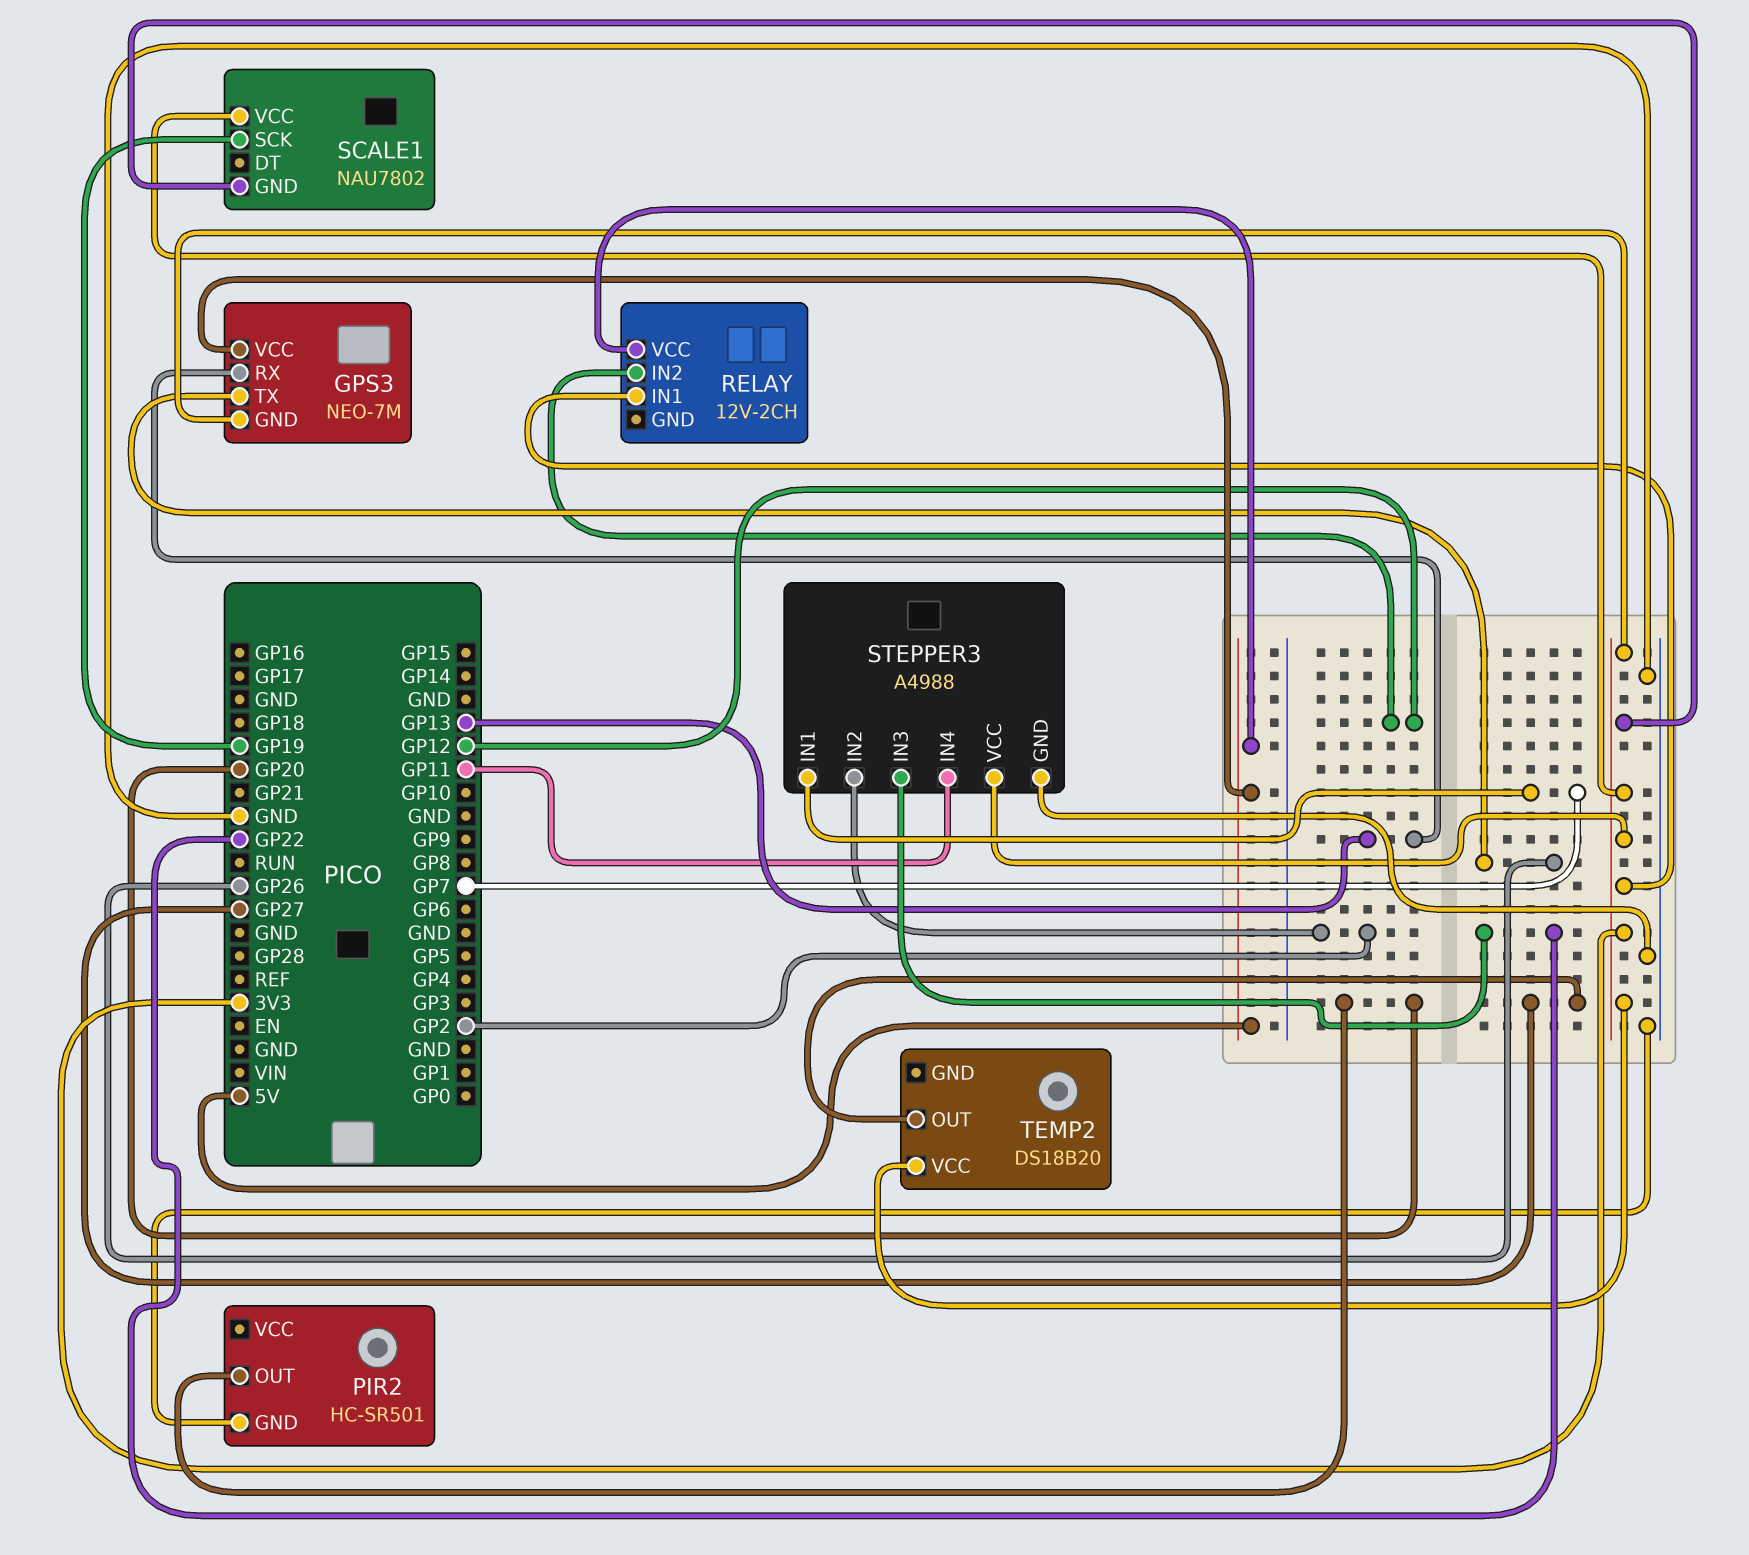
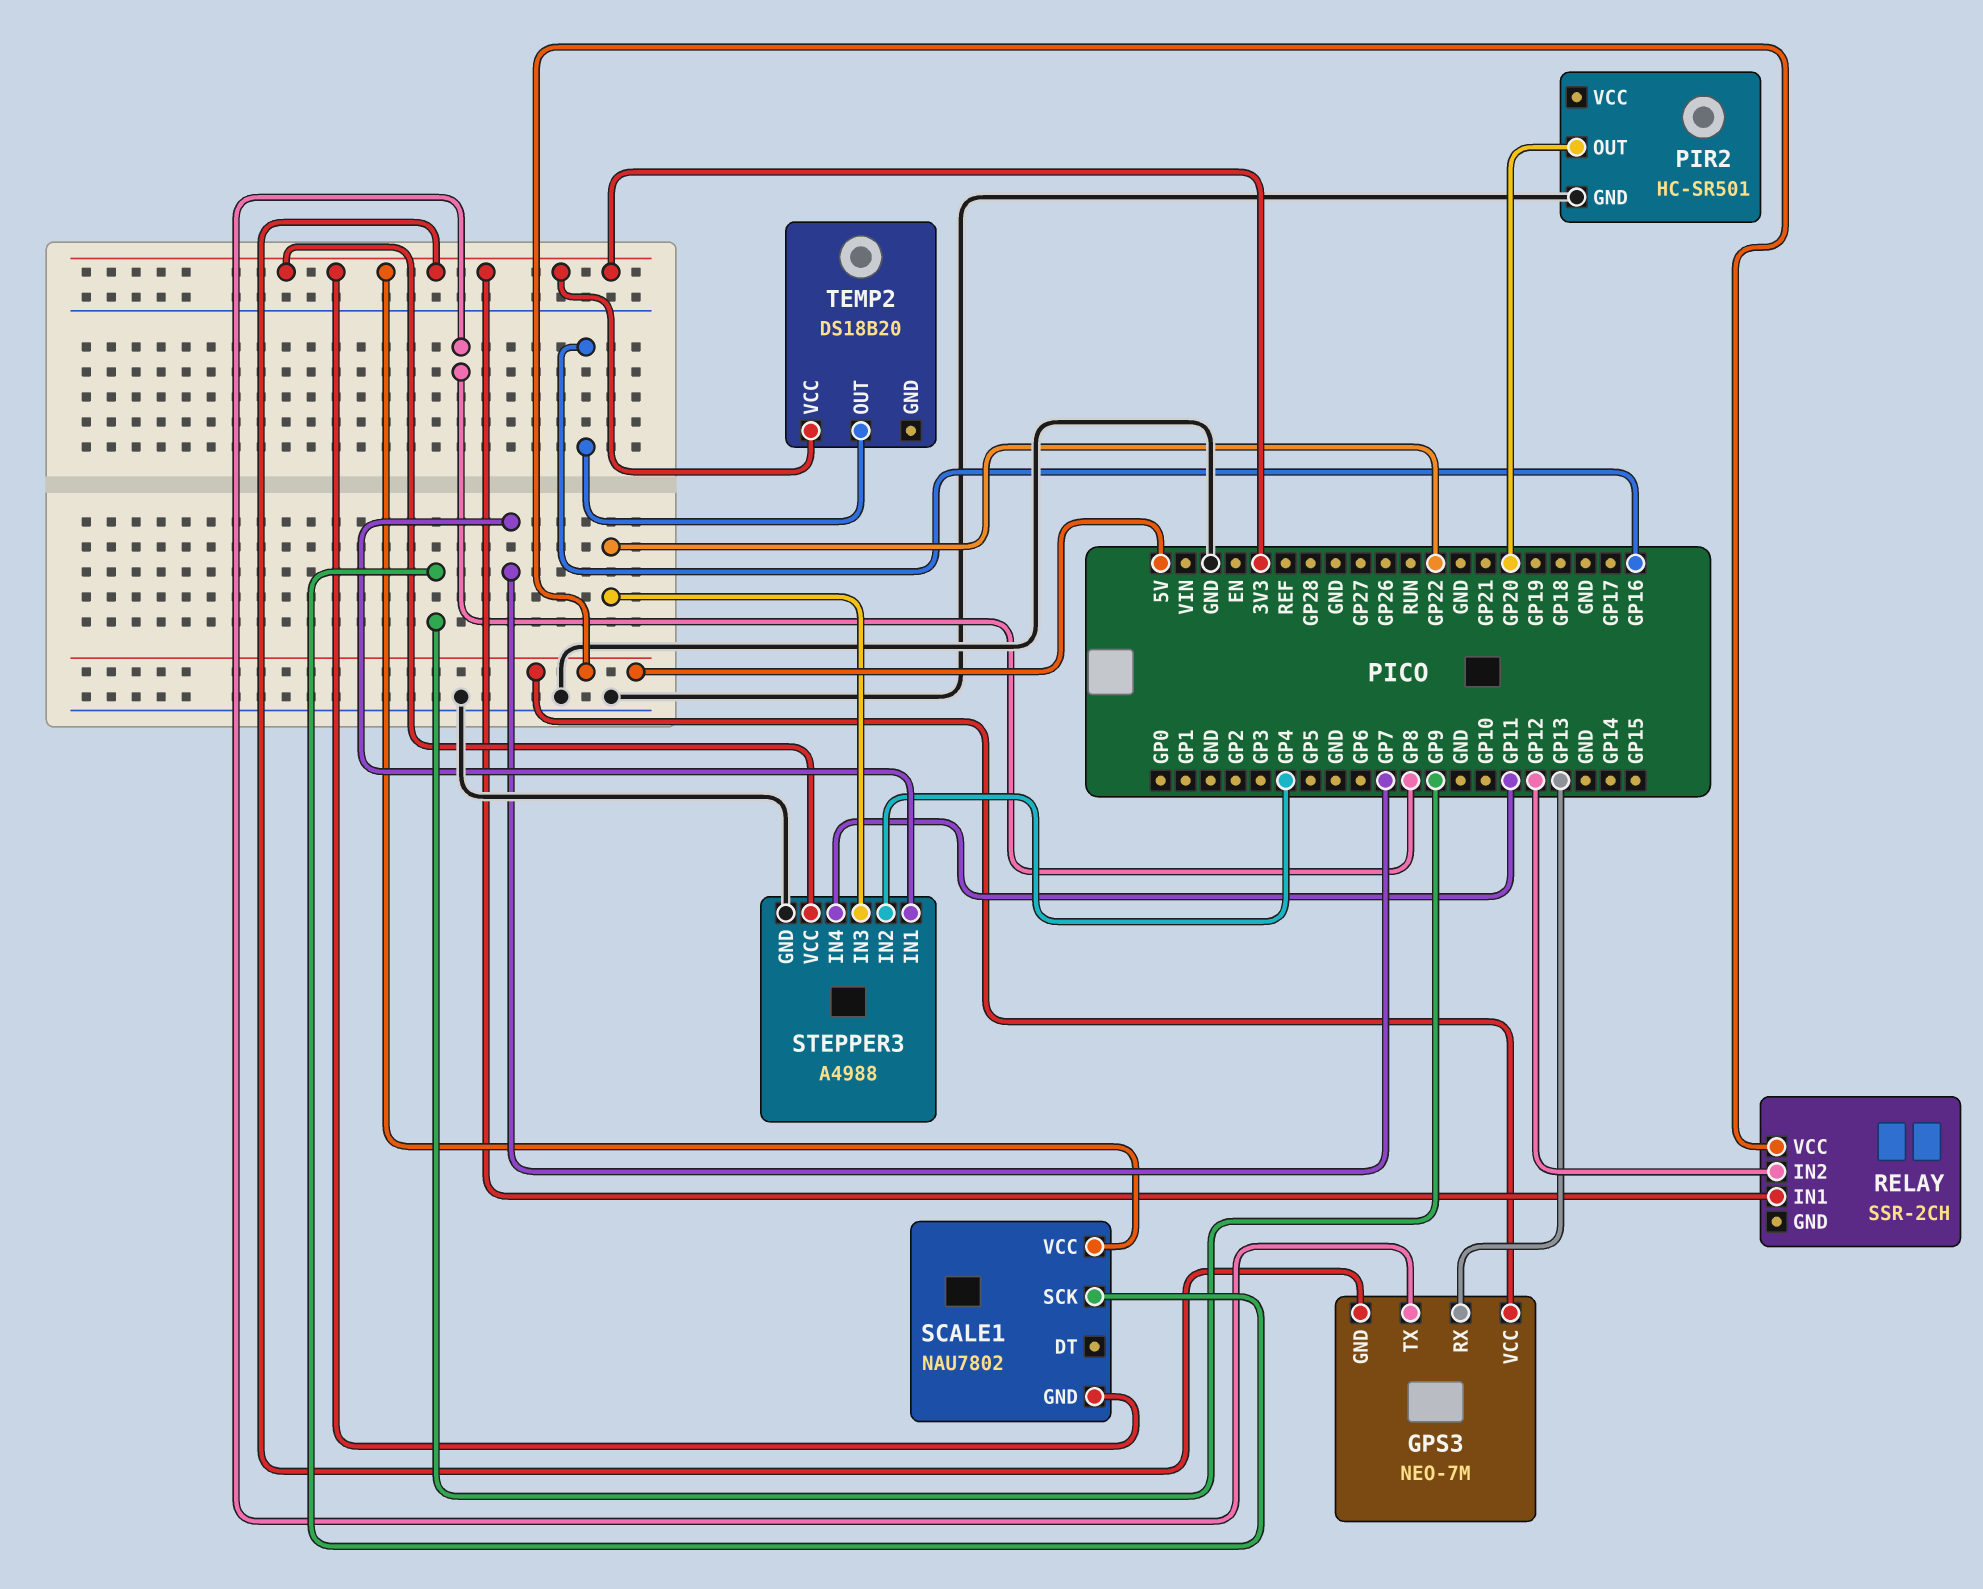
GPS3 pin TX: GP26 -> GP8
RELAY: 12V-2CH -> SSR-2CH
SCALE1 pin SCK: GP19 -> GP9
STEPPER3 pin IN2: GP2 -> GP4
TEMP2 pin OUT: GP27 -> GP16

